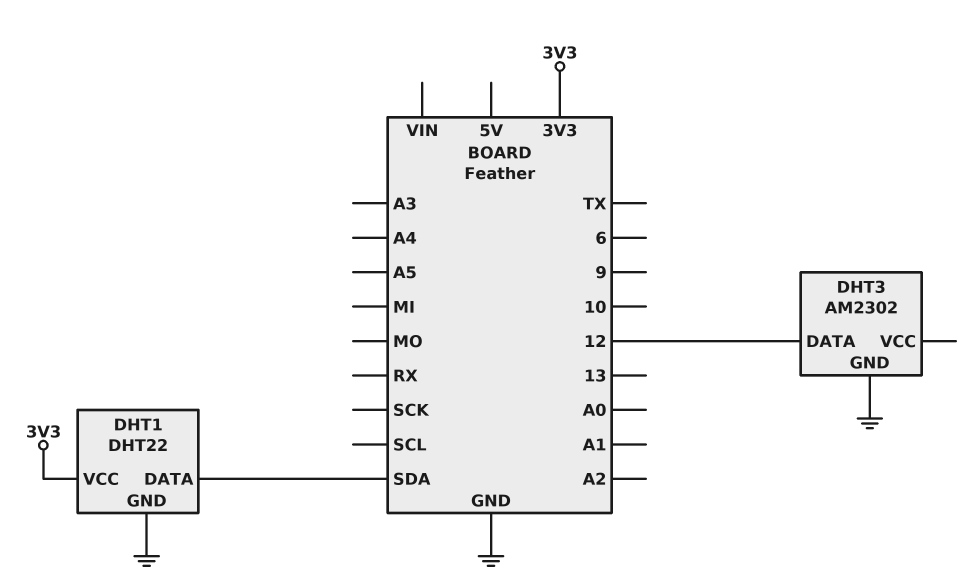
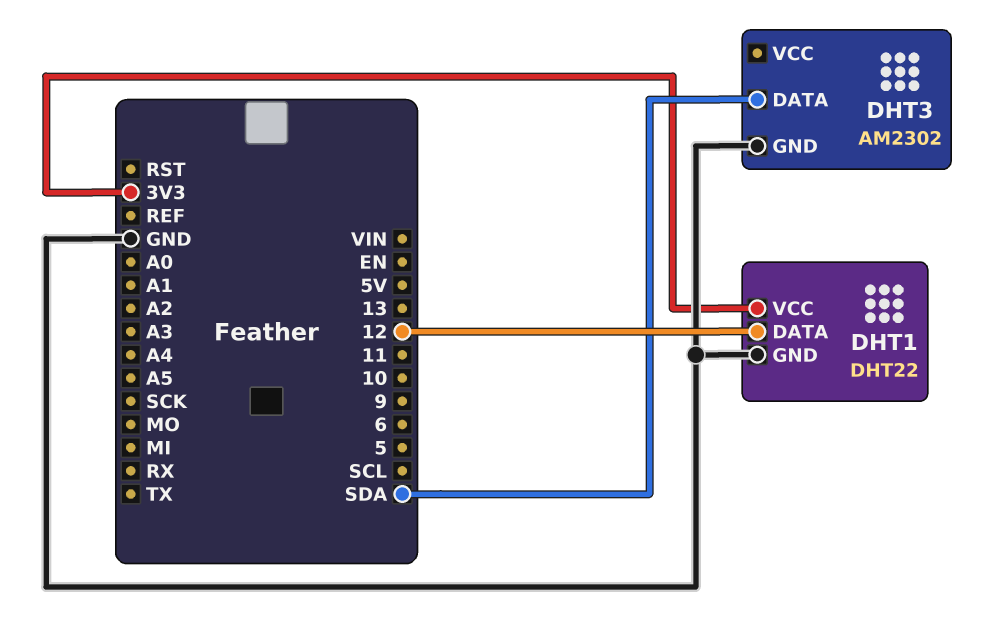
DHT1 pin DATA: SDA -> 12
DHT3 pin DATA: 12 -> SDA

